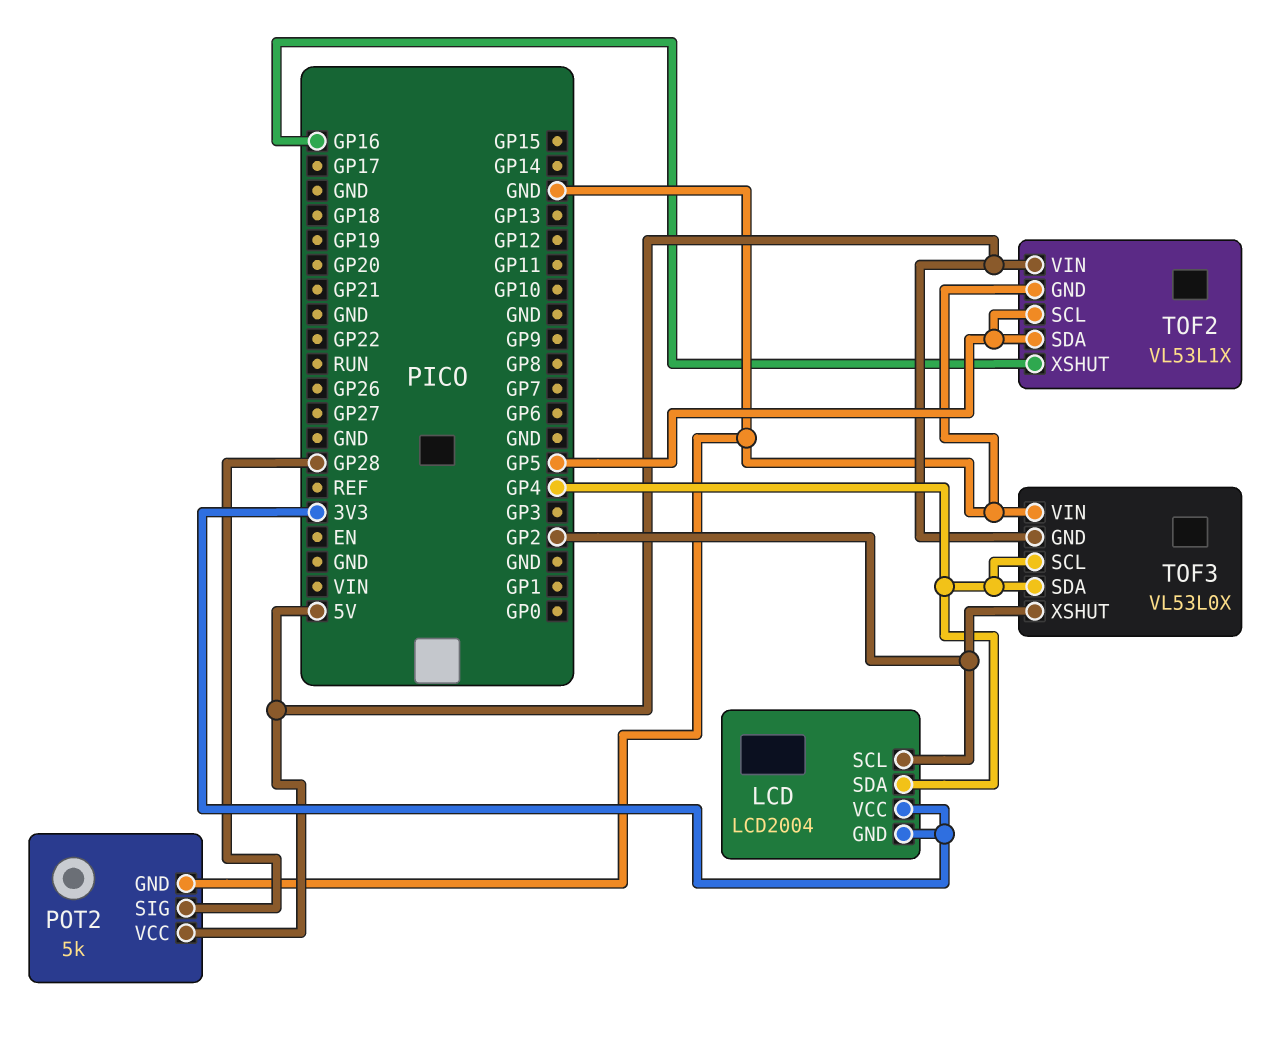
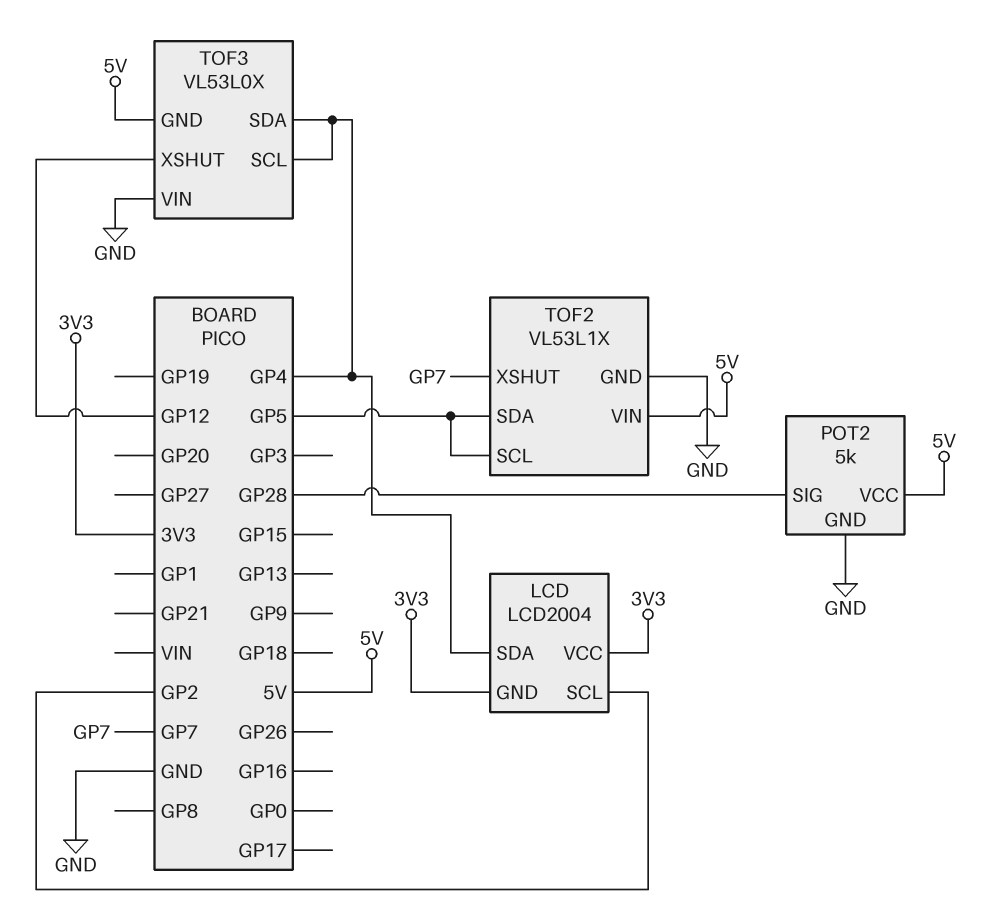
TOF2 pin XSHUT: GP16 -> GP7
TOF3 pin XSHUT: GP2 -> GP12

